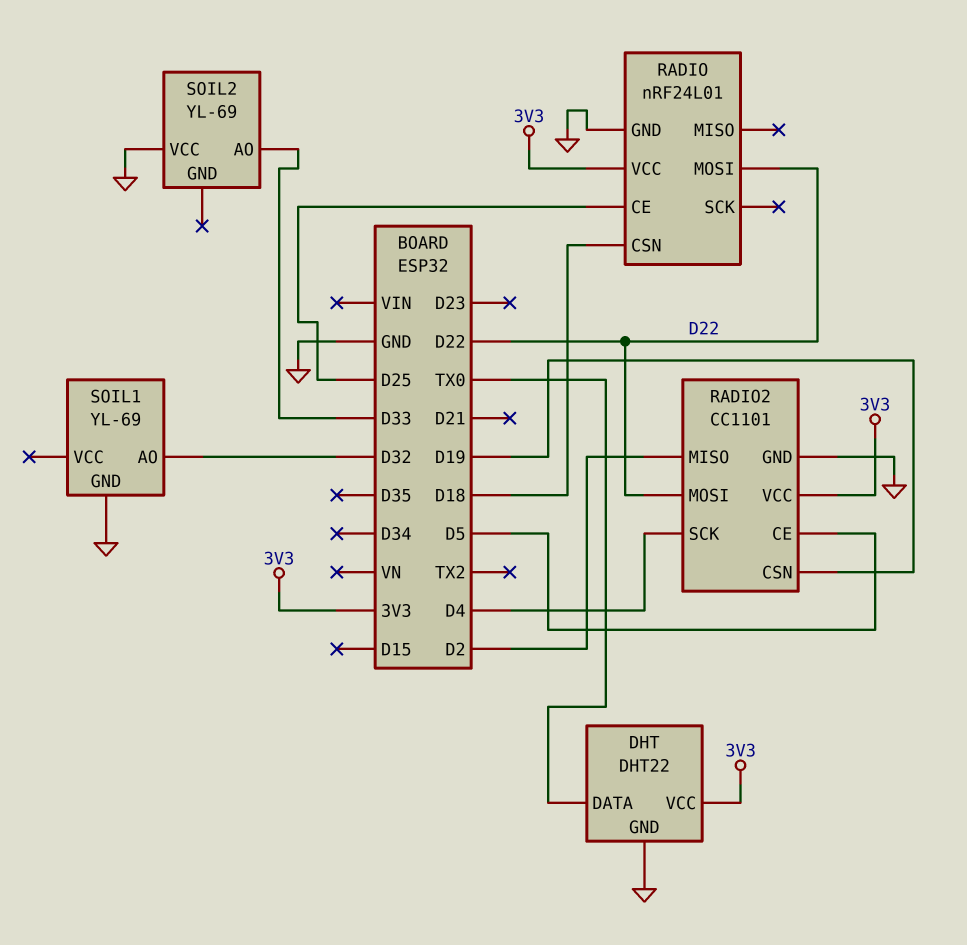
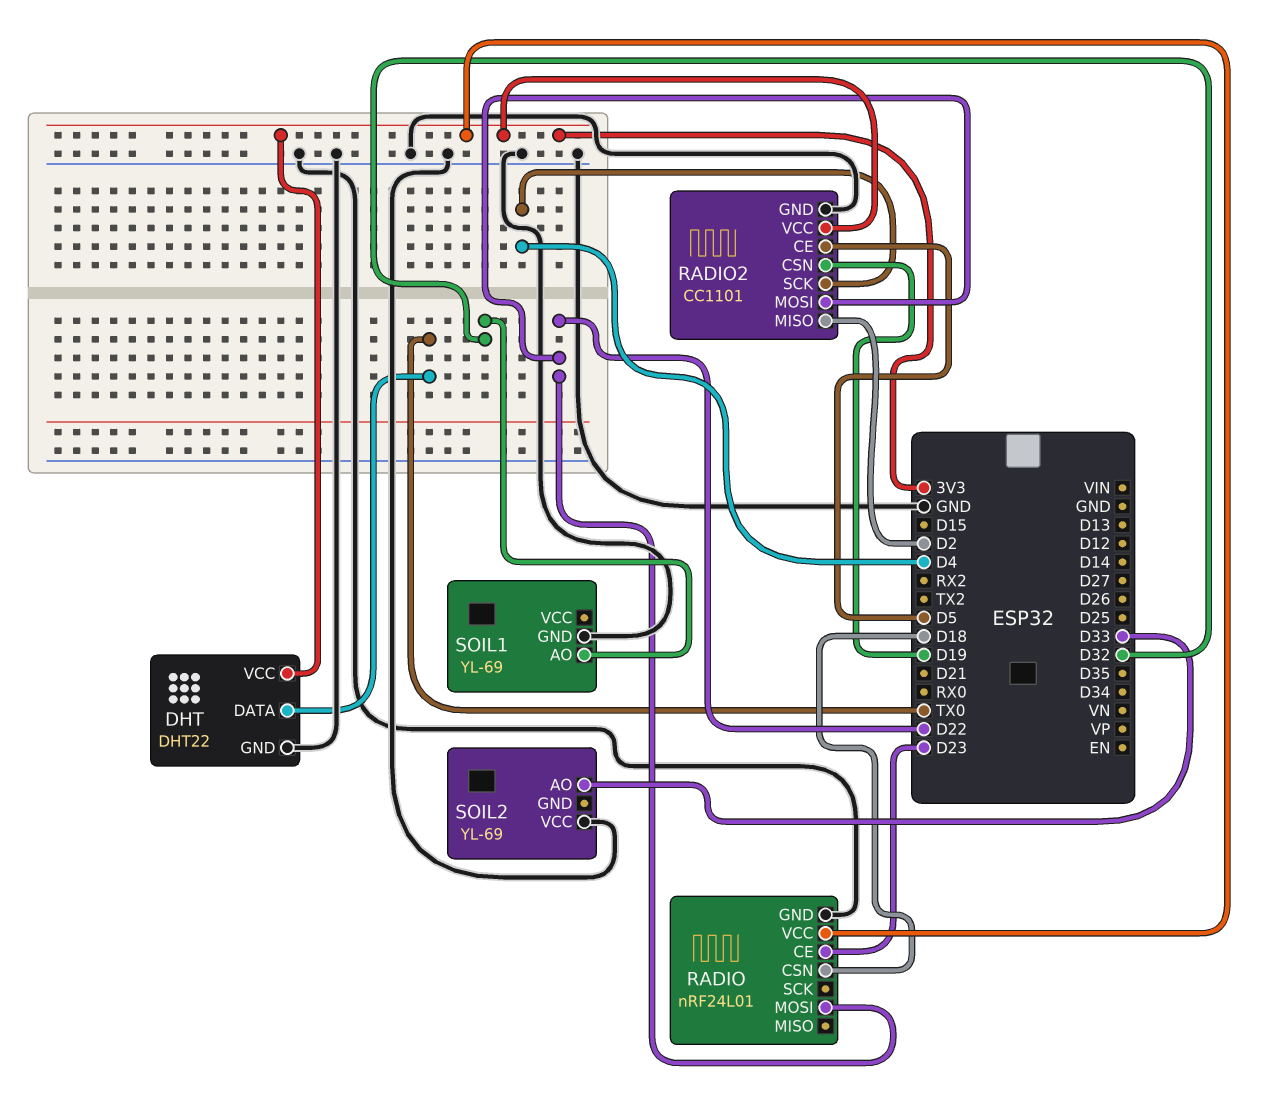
RADIO pin CE: D25 -> D23

